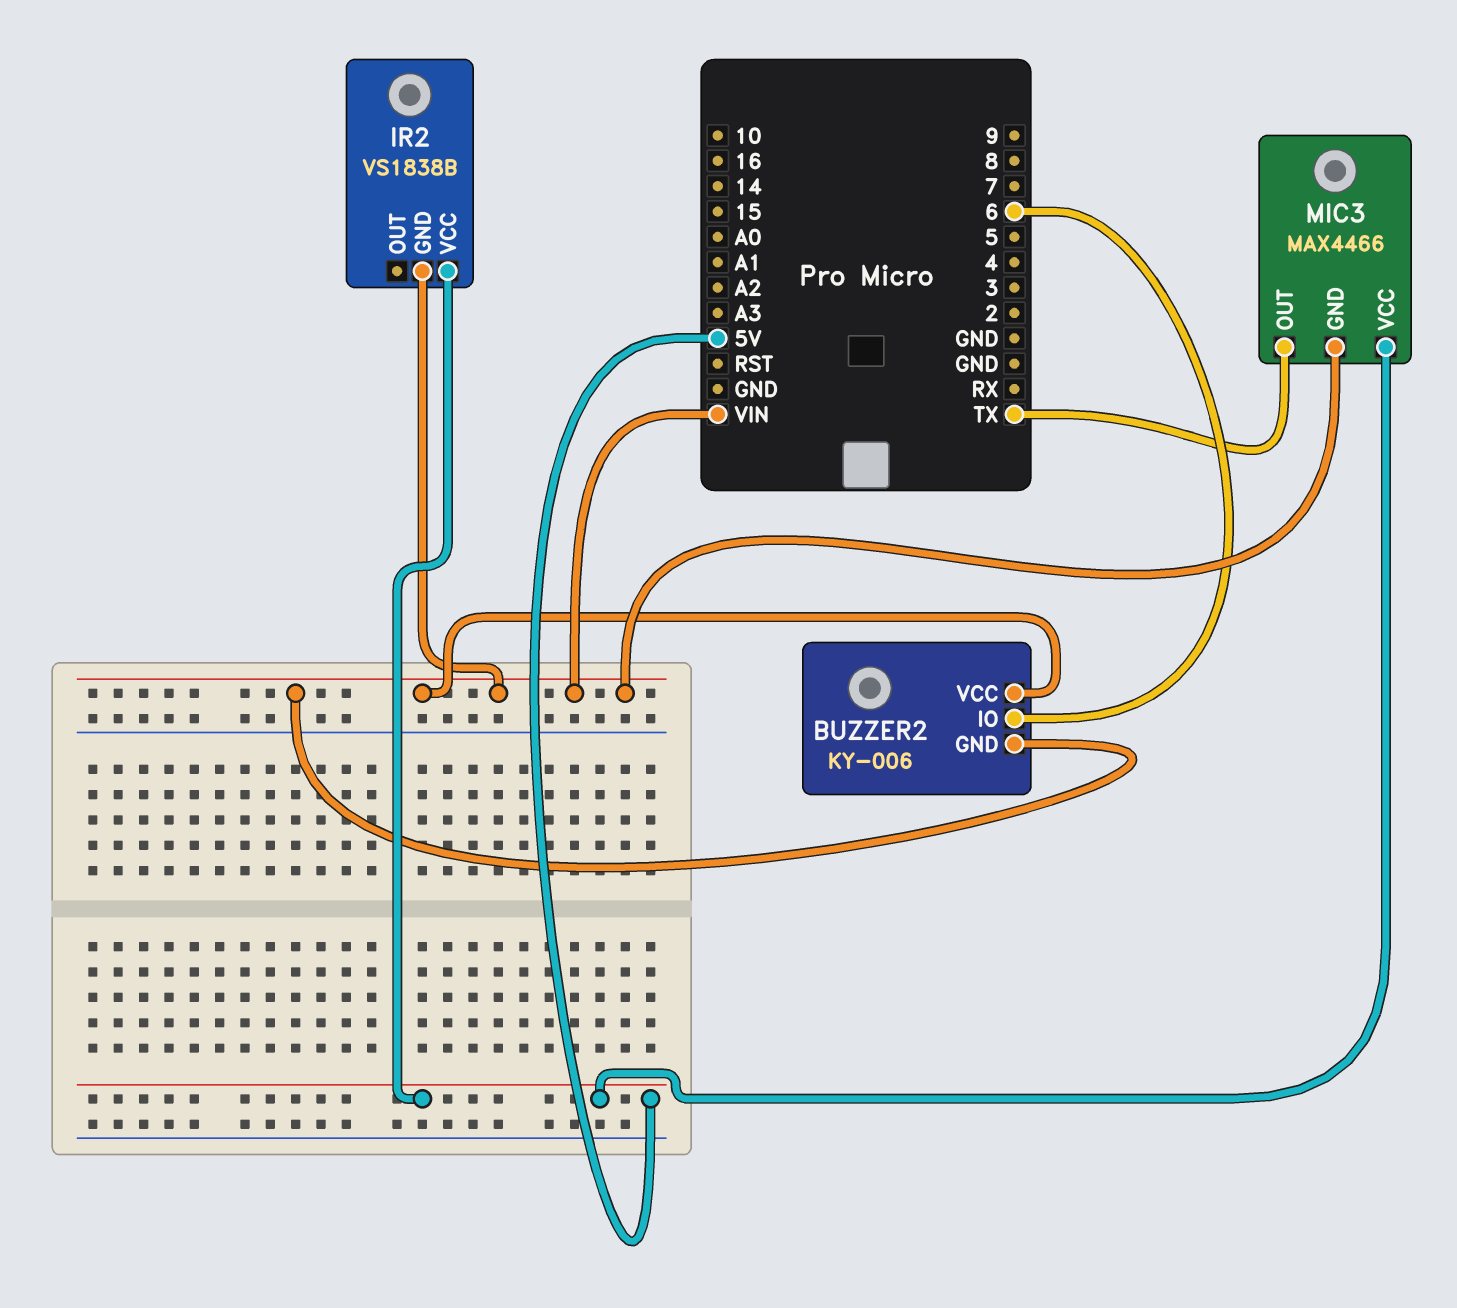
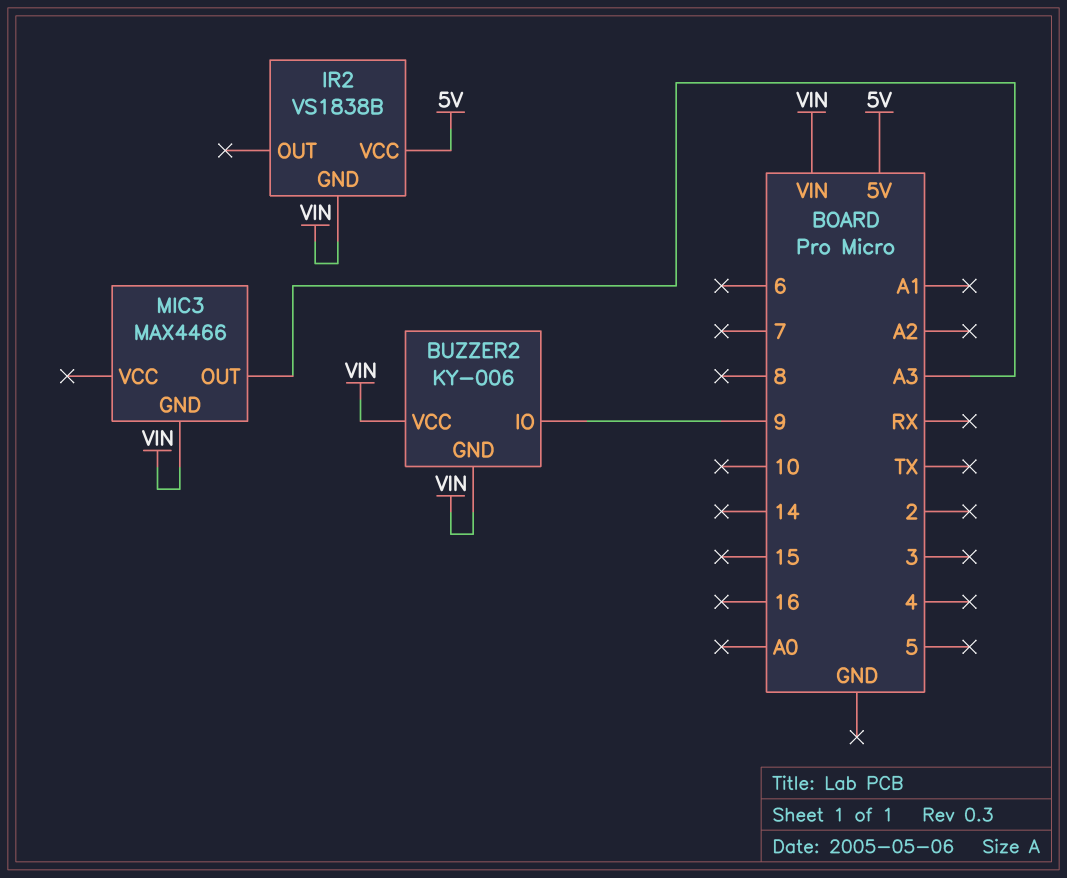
BUZZER2 pin IO: 6 -> 9
MIC3 pin OUT: TX -> A3
MIC3 pin VCC: 5V -> none

